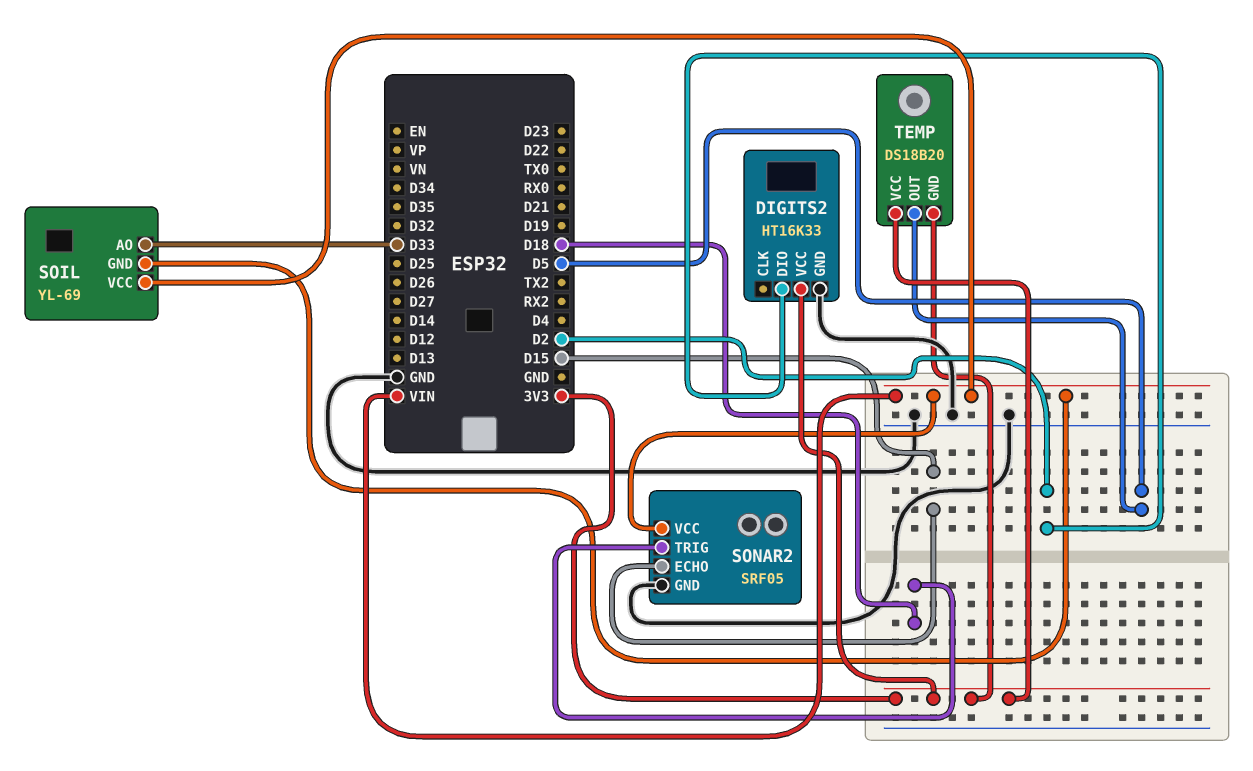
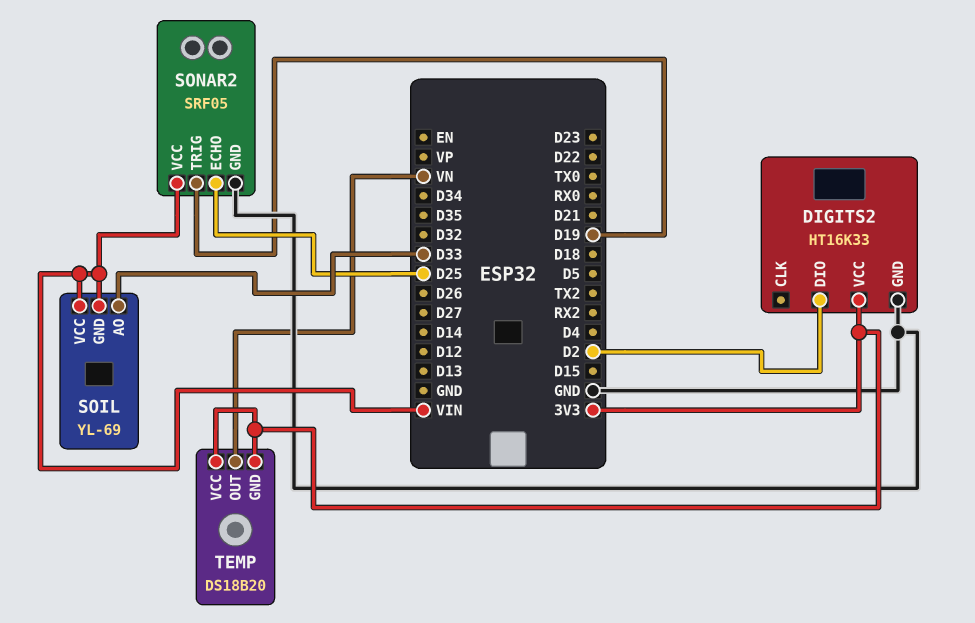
SONAR2 pin ECHO: D15 -> D25
SONAR2 pin TRIG: D18 -> D19
TEMP pin OUT: D5 -> VN

